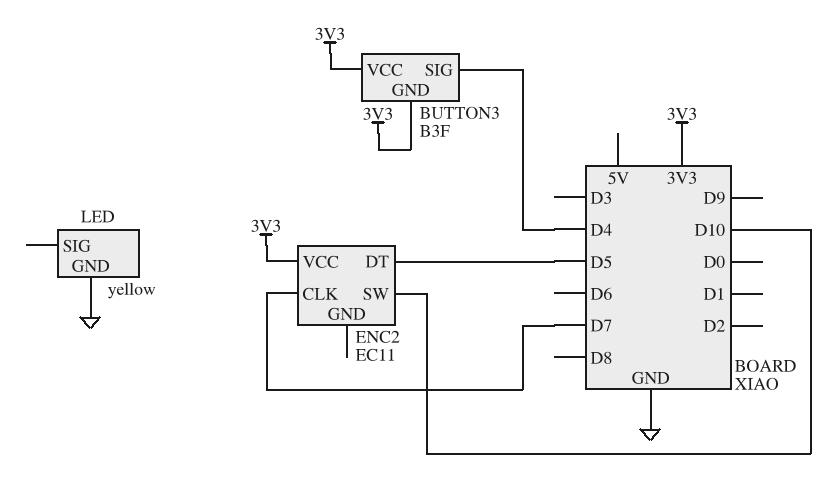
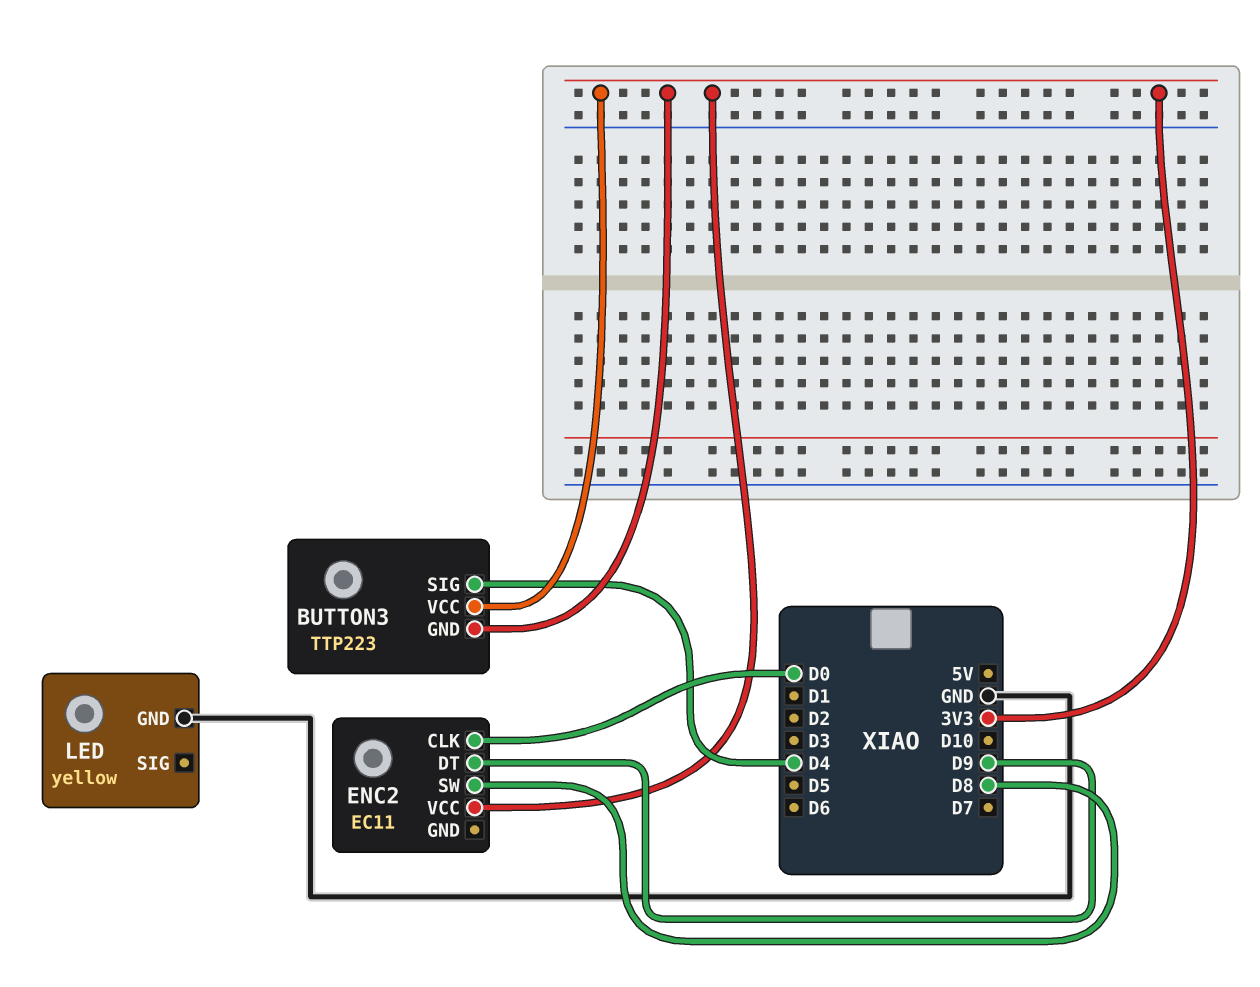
BUTTON3: B3F -> TTP223
ENC2 pin CLK: D7 -> D0
ENC2 pin DT: D5 -> D9
ENC2 pin SW: D10 -> D8

